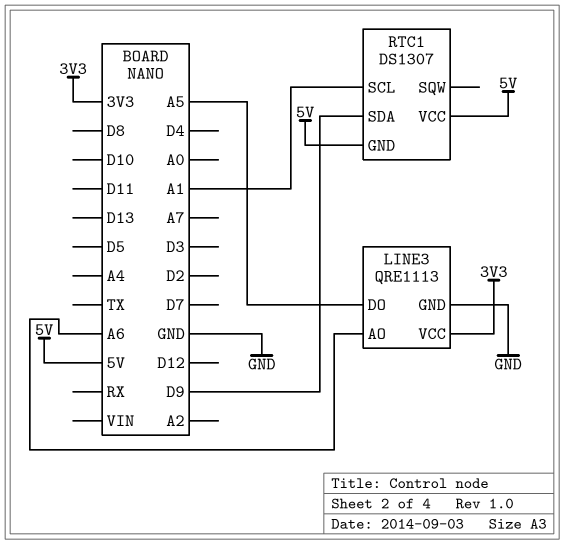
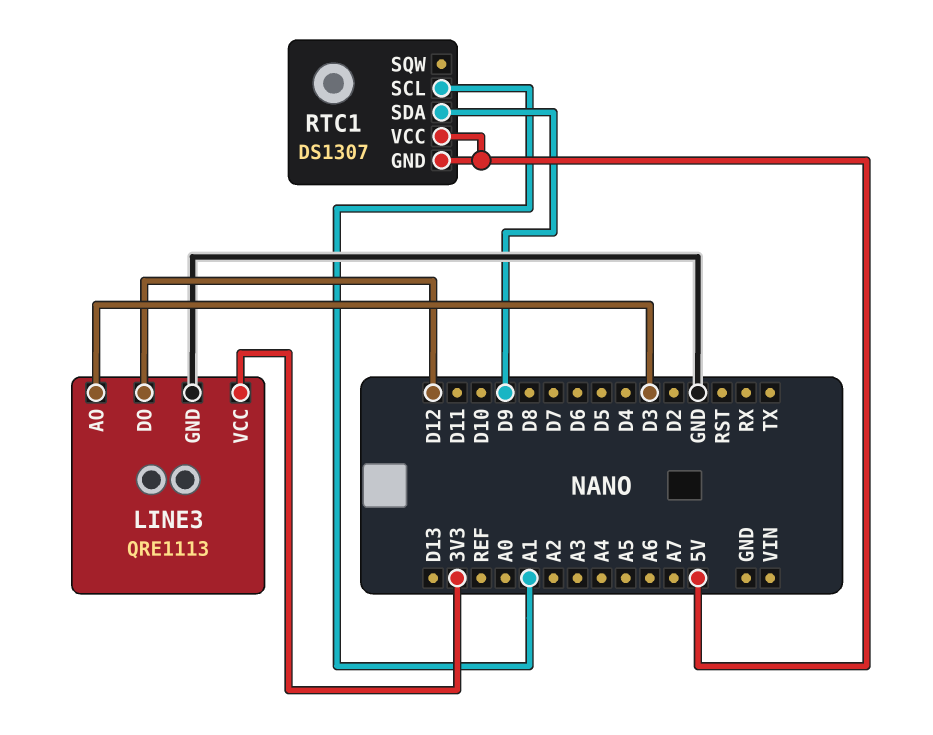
LINE3 pin AO: A6 -> D3
LINE3 pin DO: A5 -> D12

